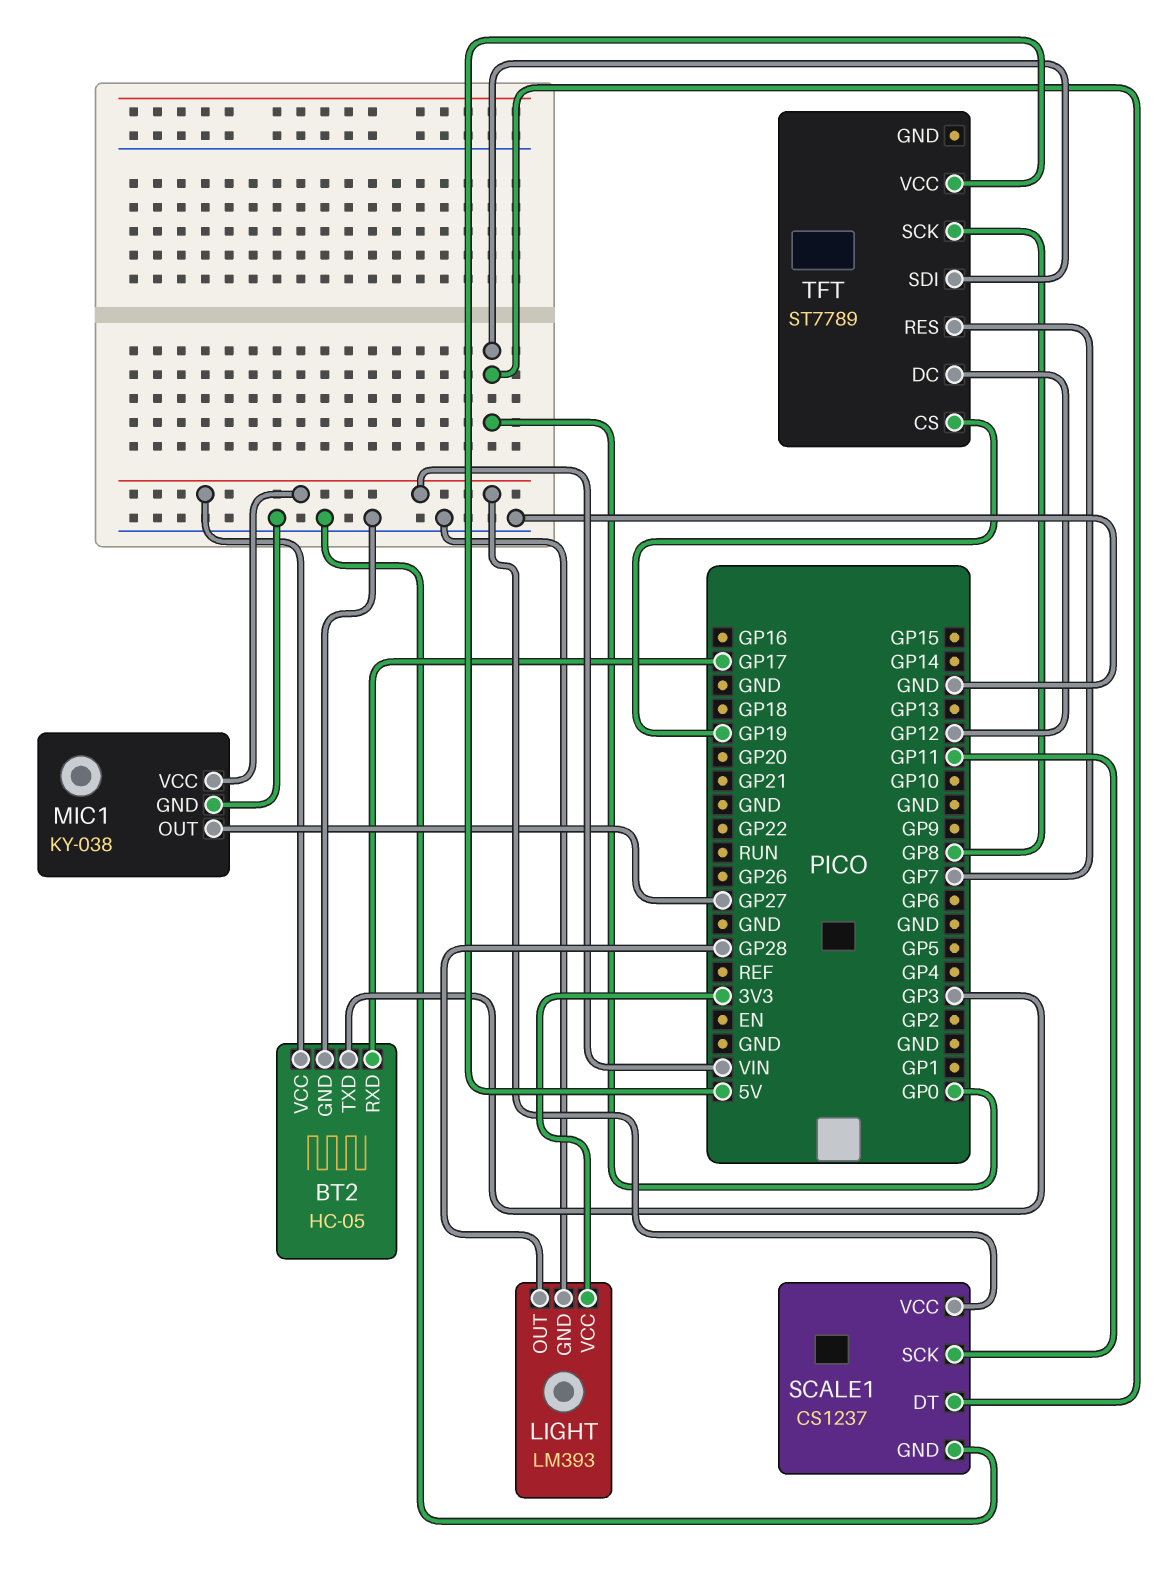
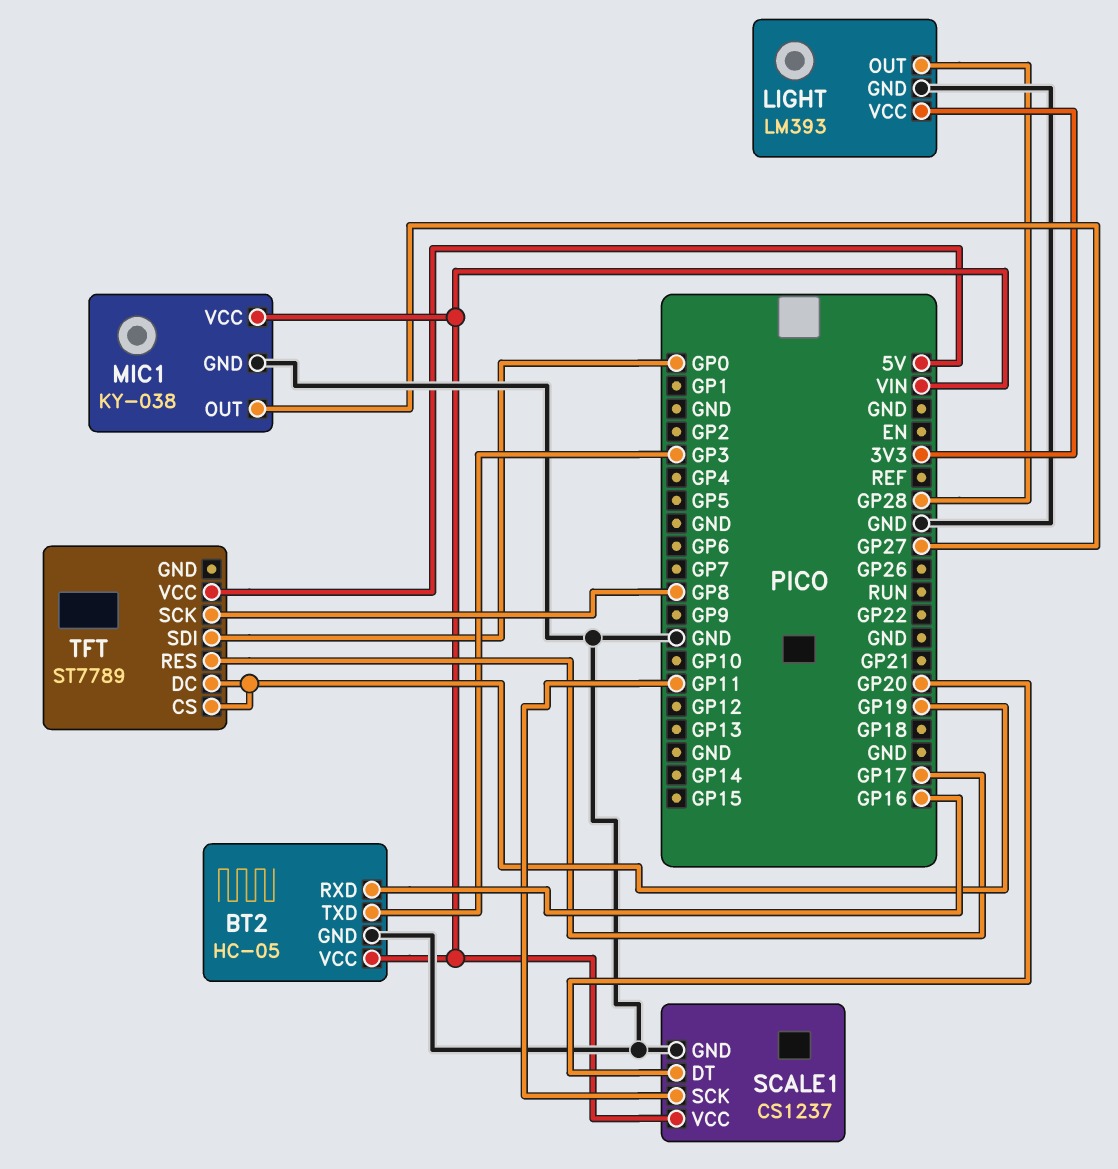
BT2 pin RXD: GP17 -> GP16
SCALE1 pin DT: GP0 -> GP20
TFT pin DC: GP12 -> GP19
TFT pin RES: GP7 -> GP17

